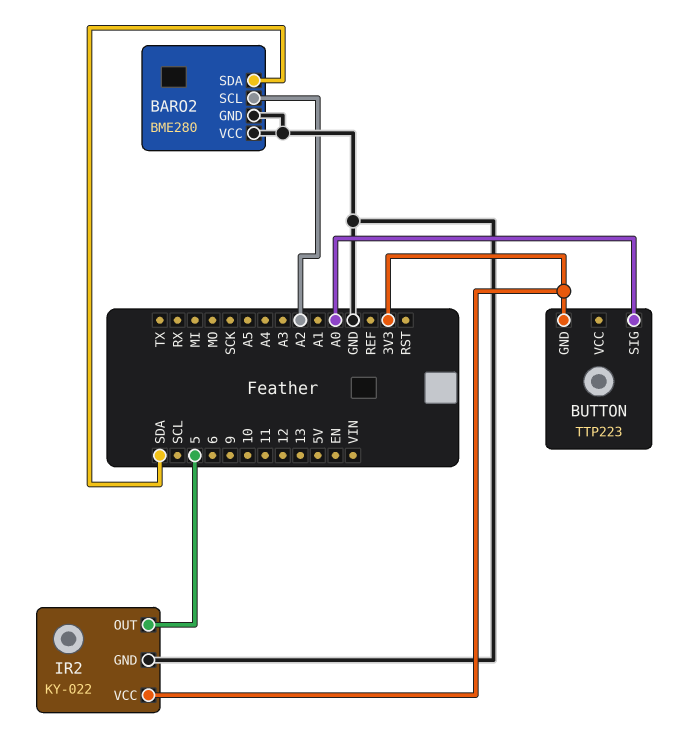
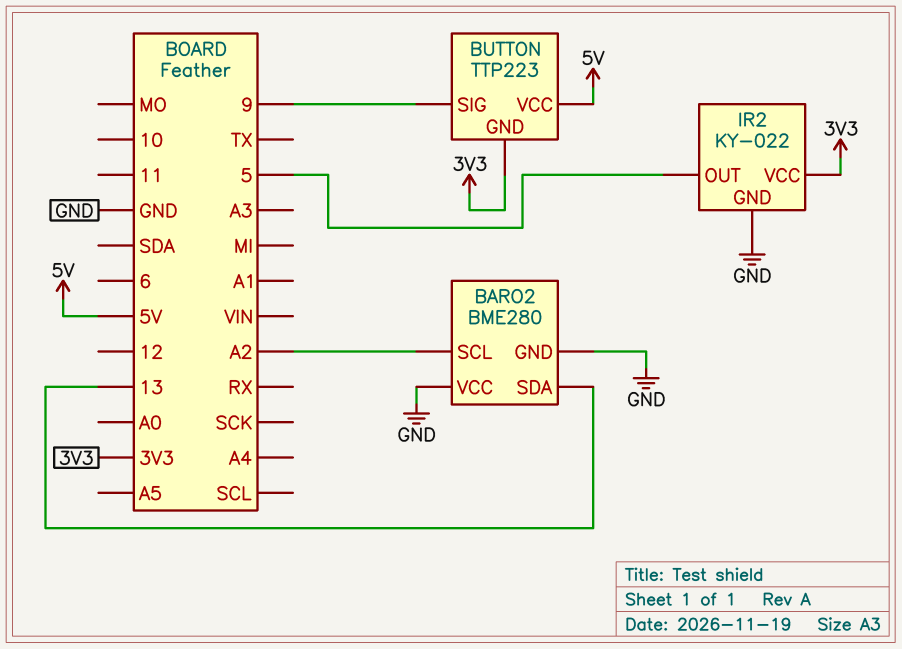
BARO2 pin SDA: SDA -> 13
BUTTON pin SIG: A0 -> 9
BUTTON pin VCC: none -> 5V

